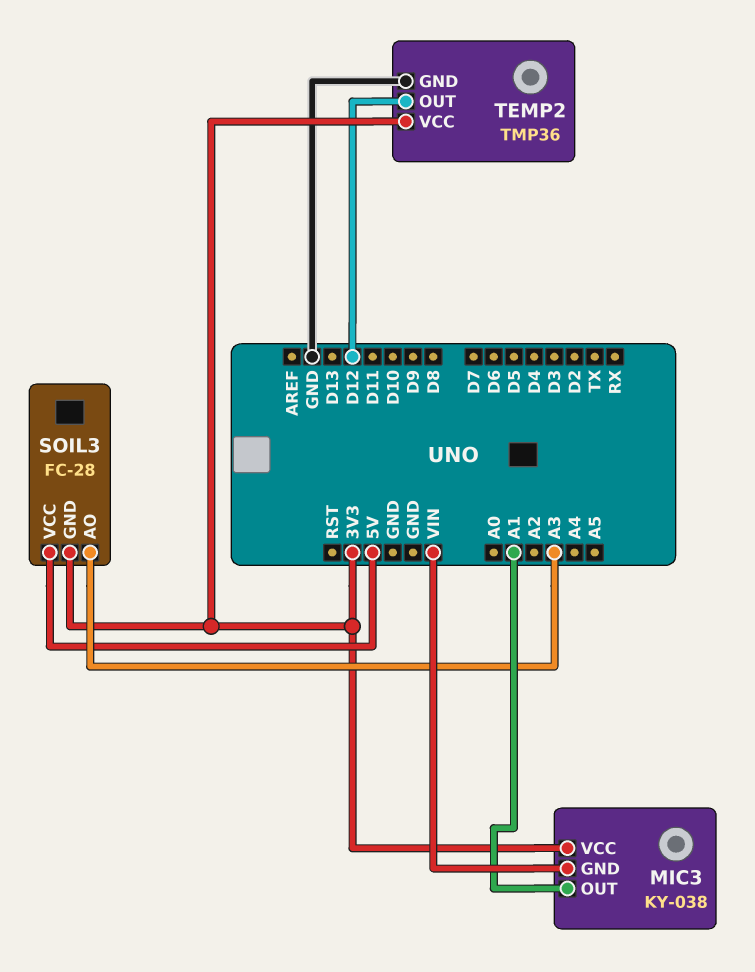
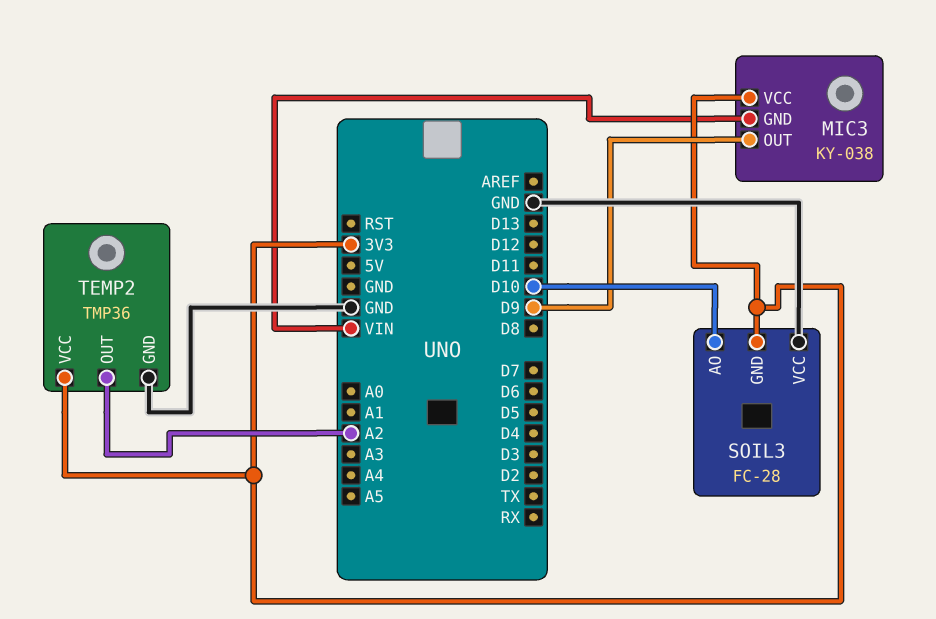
MIC3 pin OUT: A1 -> D9
SOIL3 pin AO: A3 -> D10
SOIL3 pin VCC: 5V -> GND
TEMP2 pin OUT: D12 -> A2

